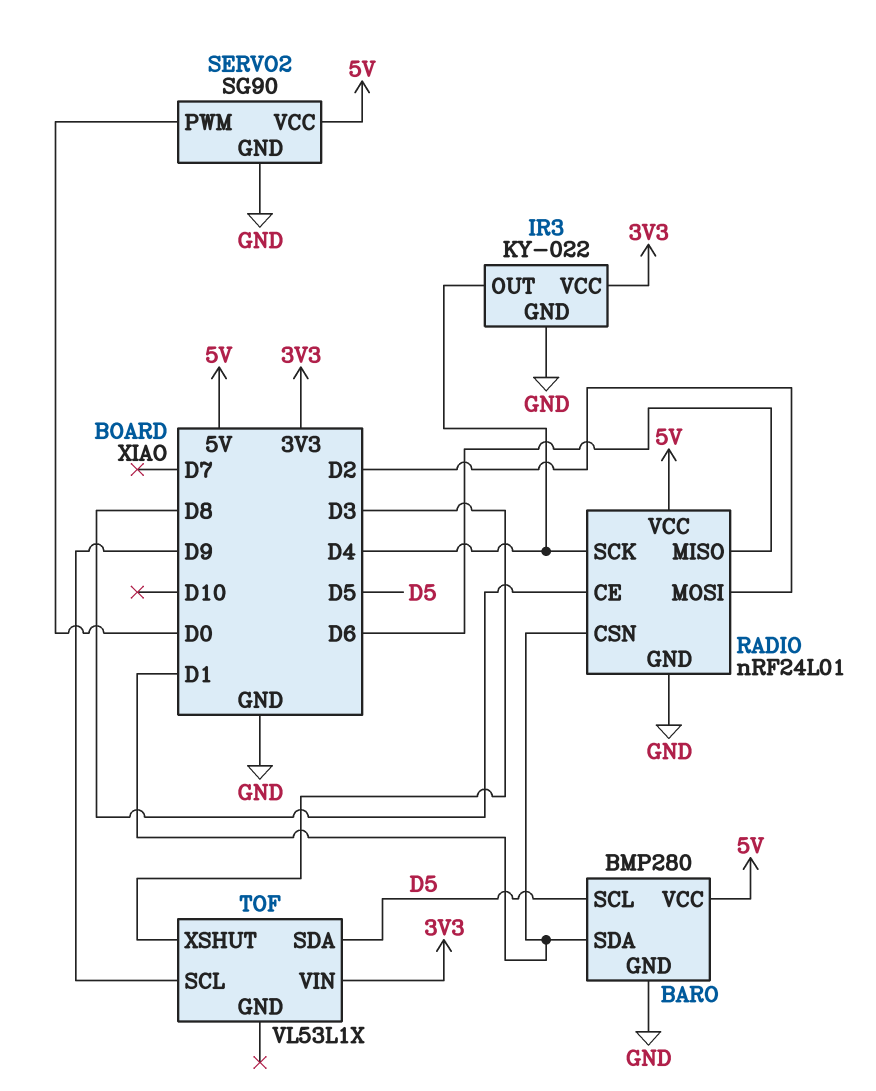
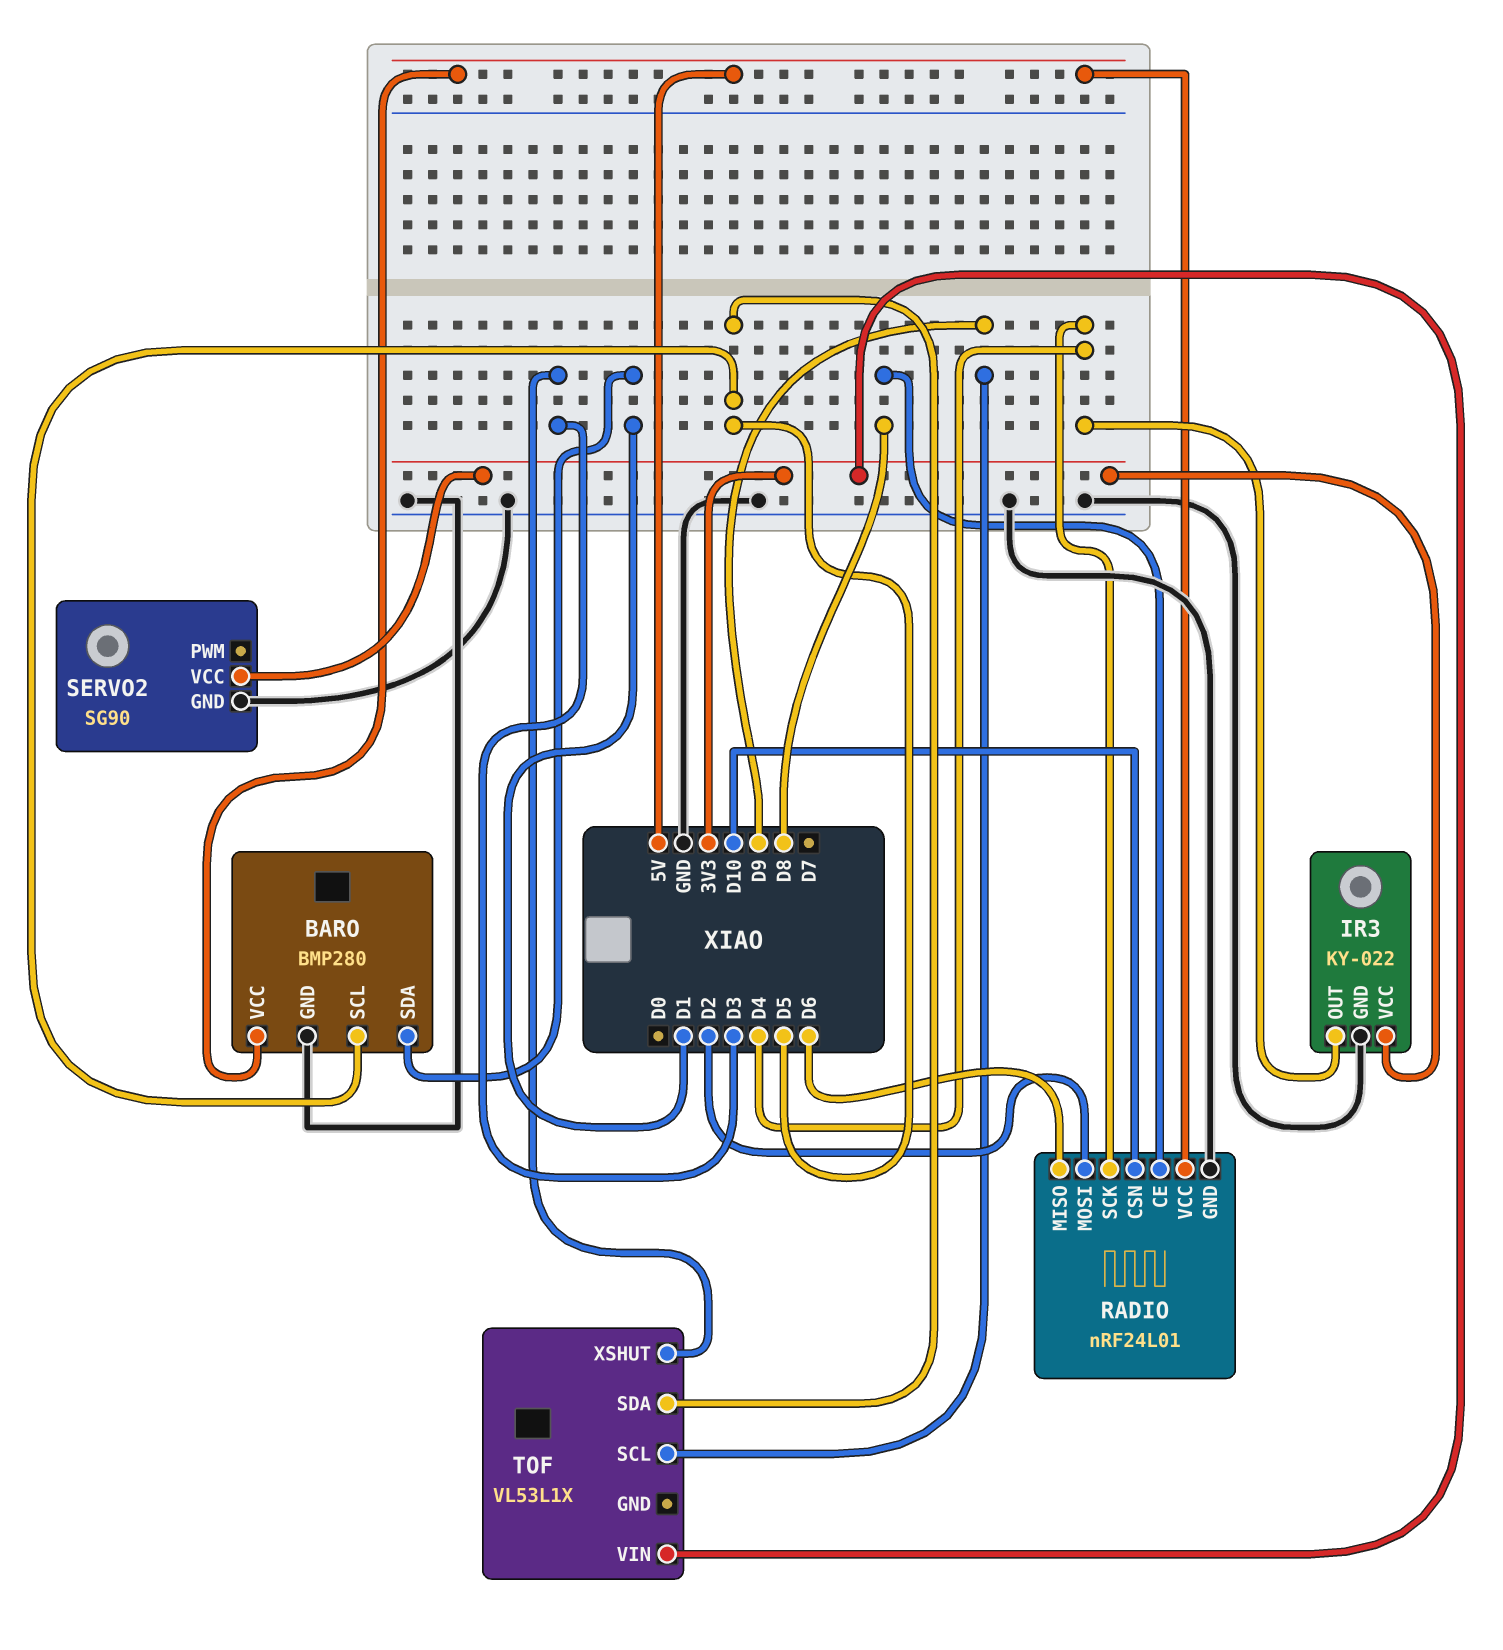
RADIO pin CSN: D1 -> D10
SERVO2 pin PWM: D0 -> none
SERVO2 pin VCC: 5V -> 3V3

